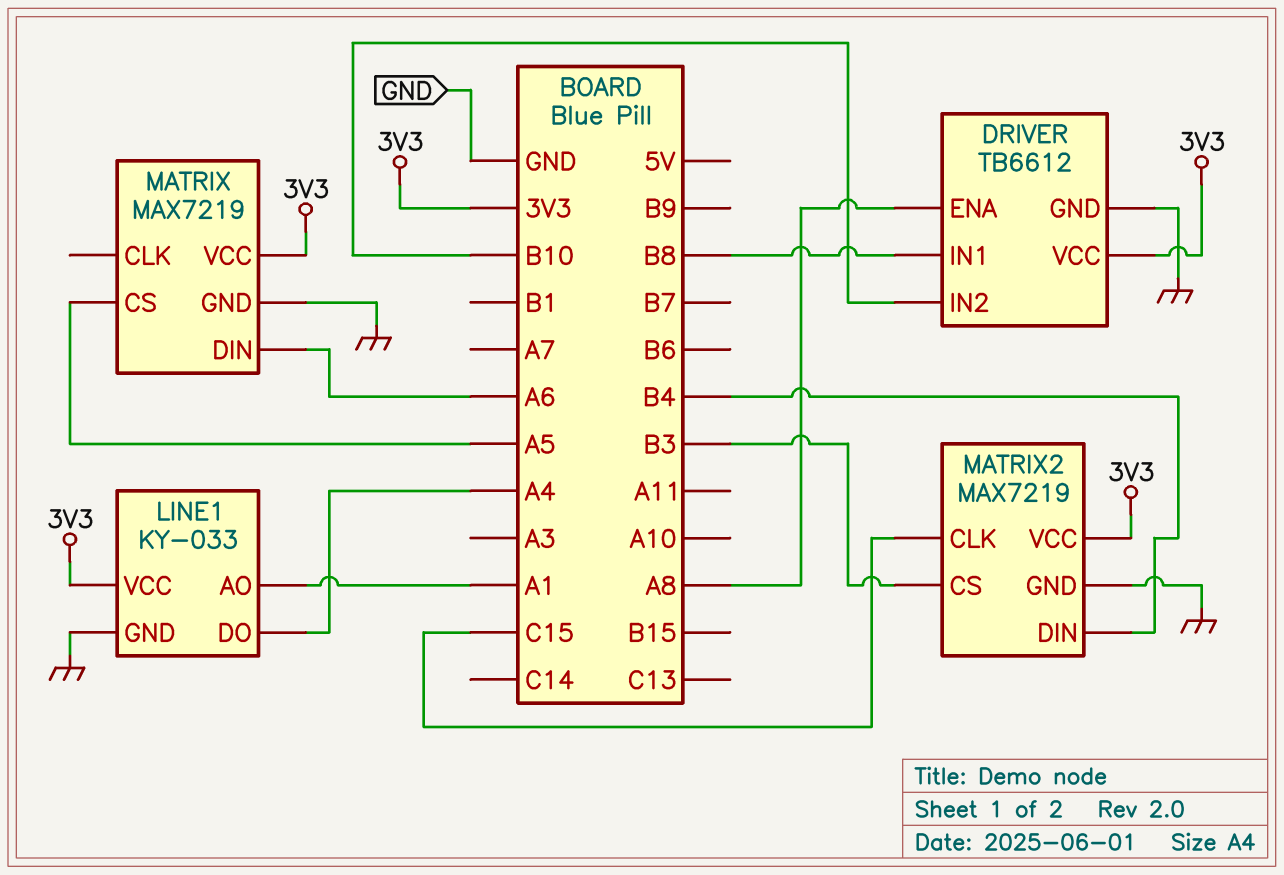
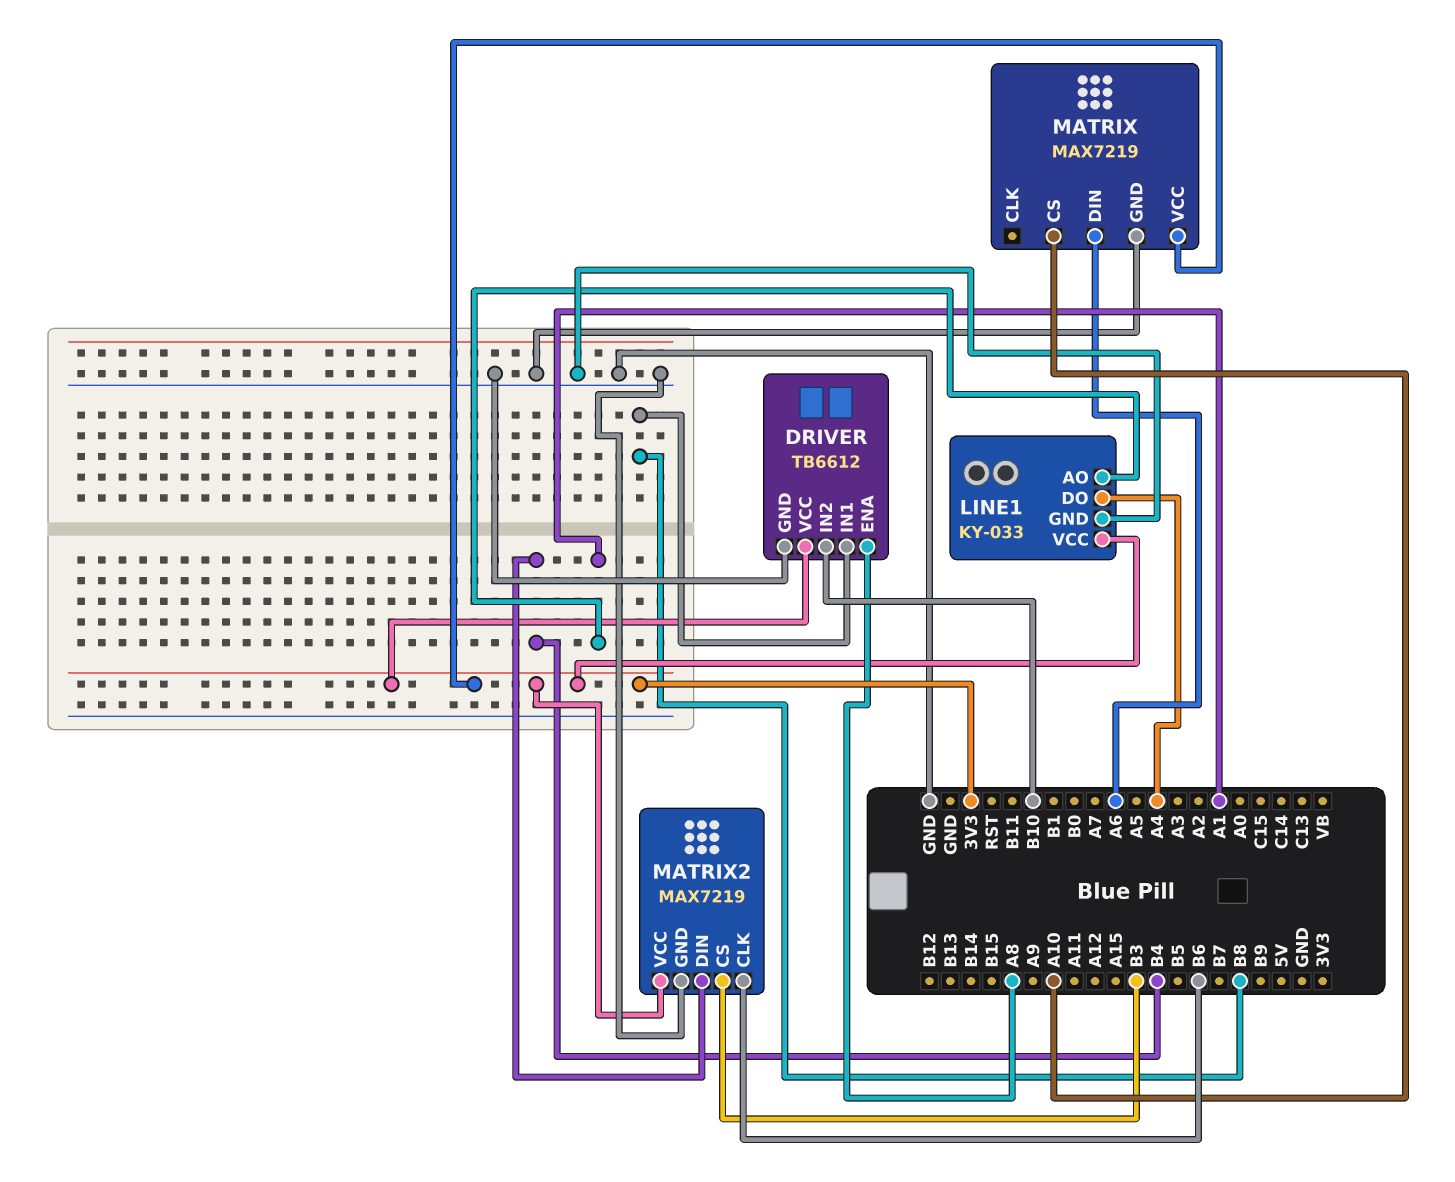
MATRIX pin CS: A5 -> A10
MATRIX2 pin CLK: C15 -> B6

